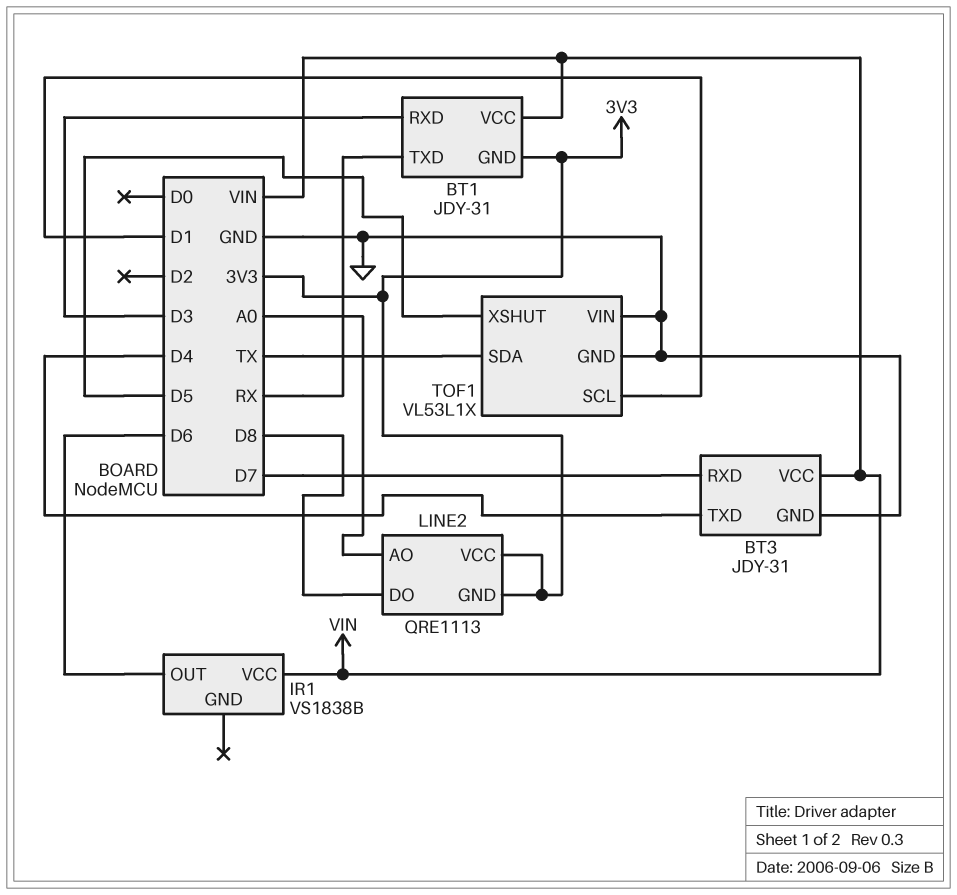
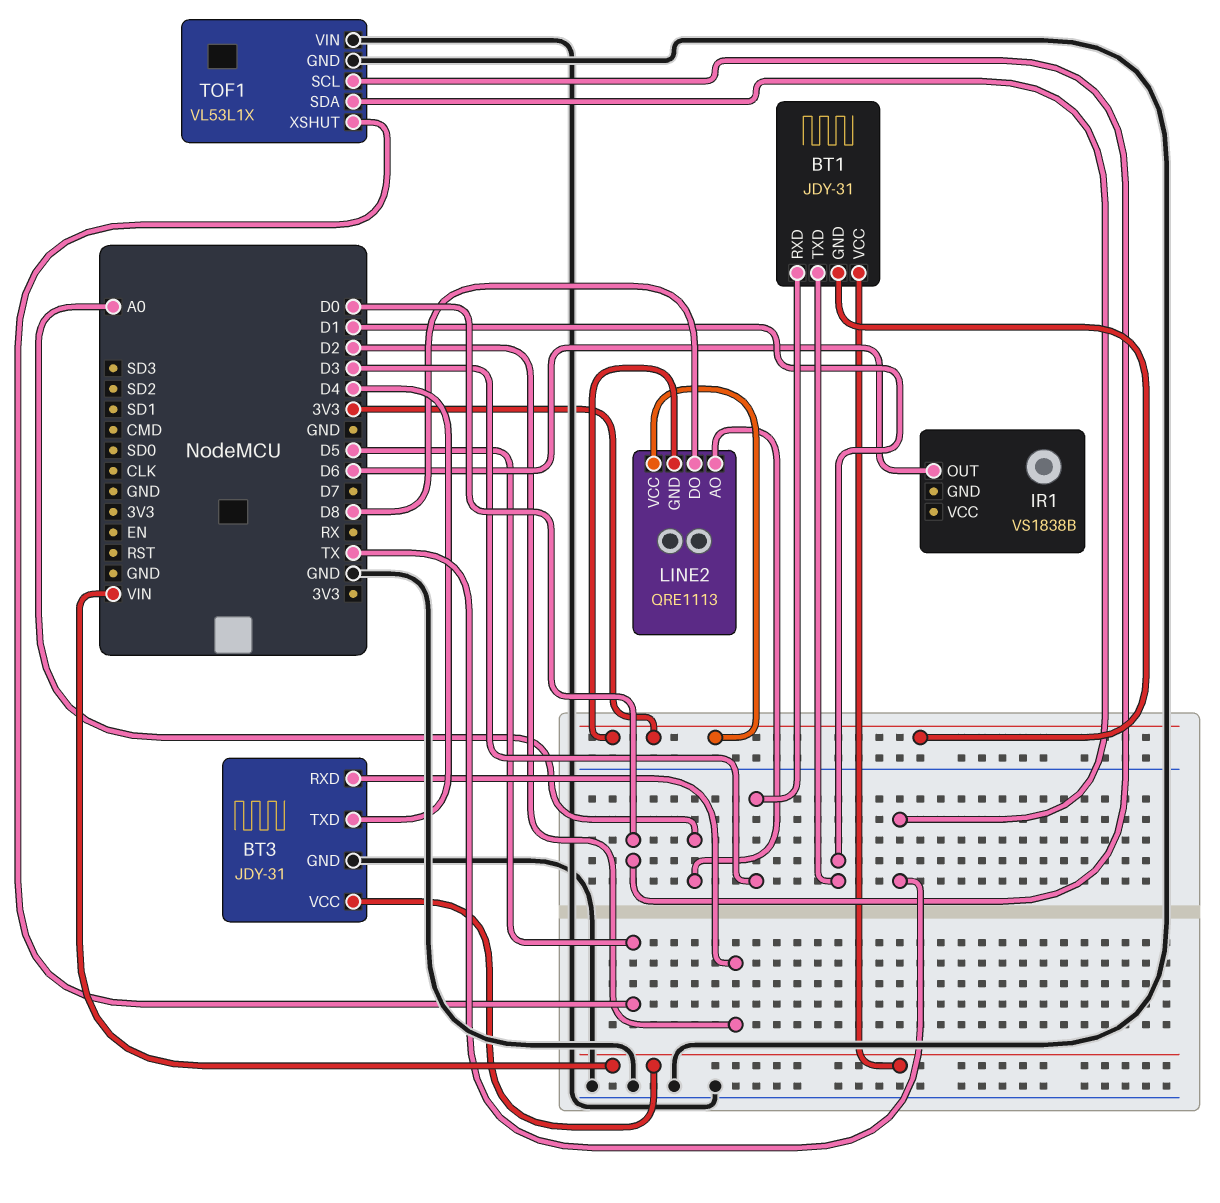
BT1 pin TXD: RX -> D1
BT3 pin RXD: D7 -> D2
IR1 pin VCC: VIN -> none
TOF1 pin SCL: D1 -> D0

